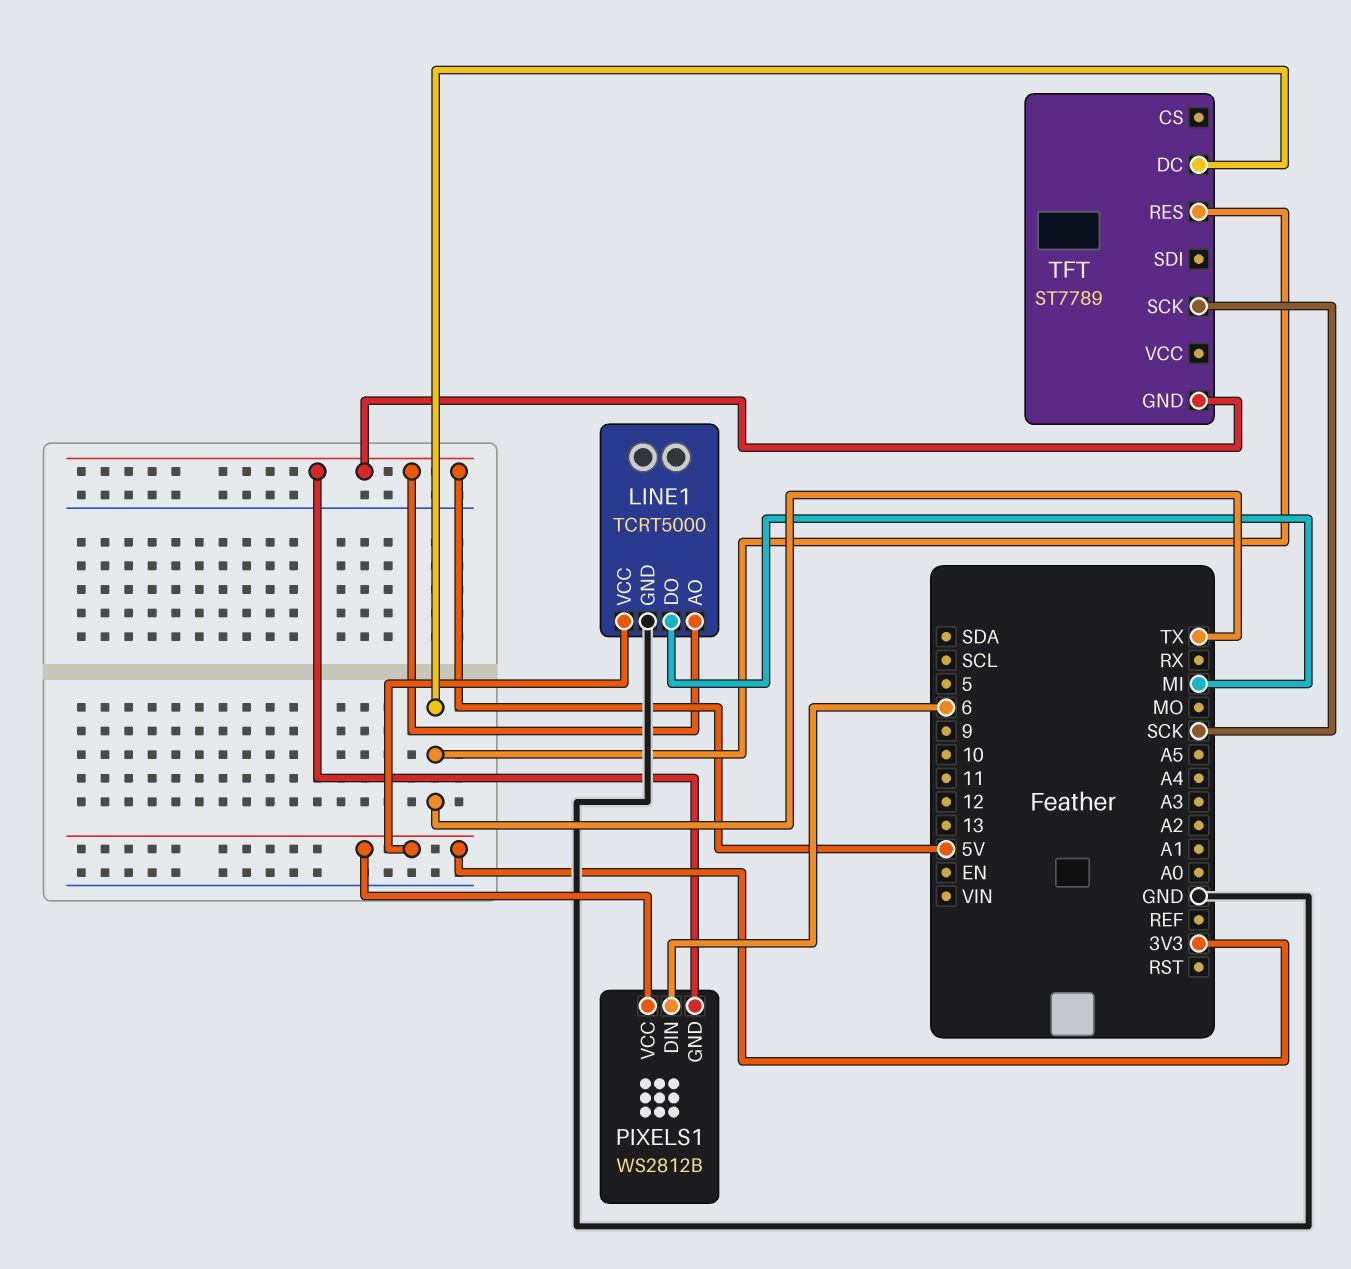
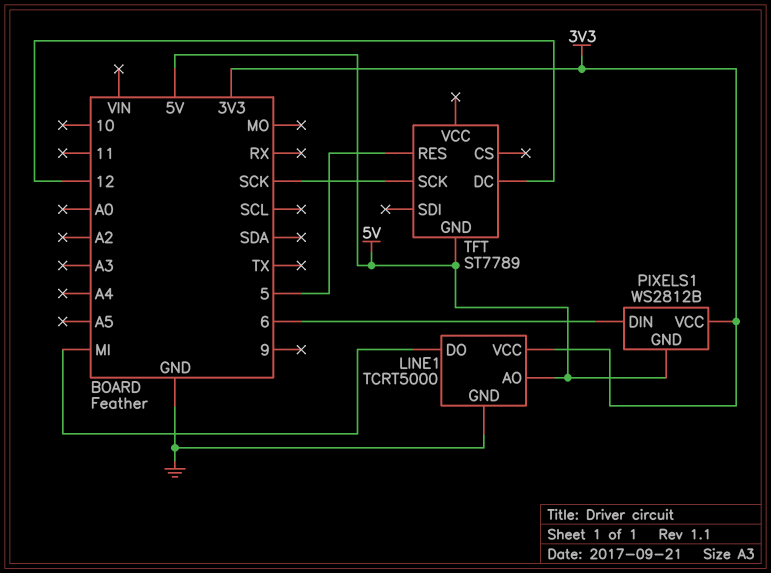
TFT pin DC: TX -> 12
TFT pin RES: TX -> 5

